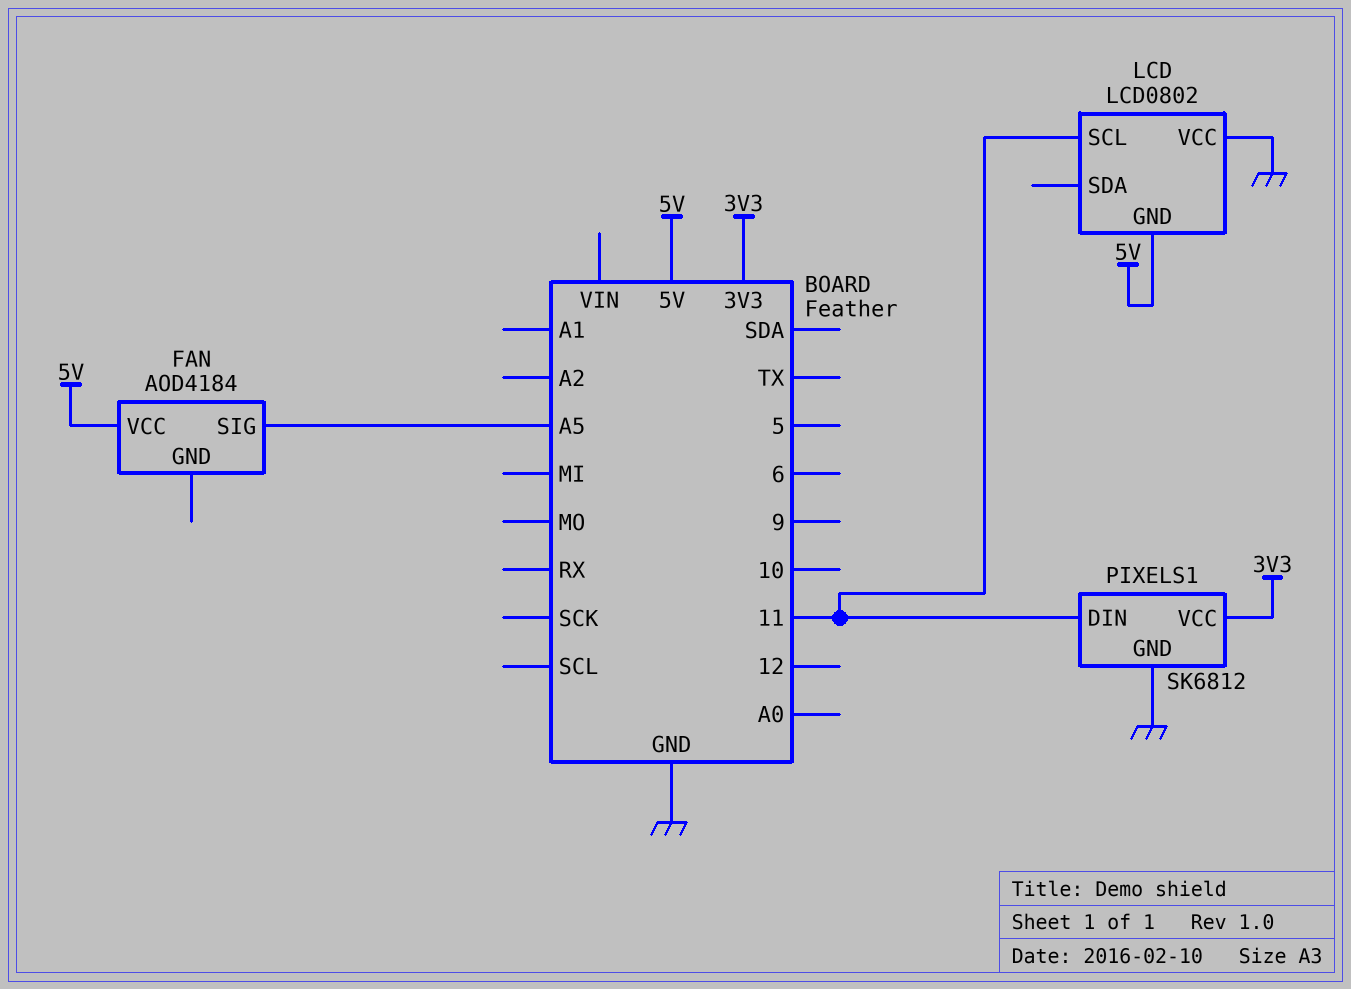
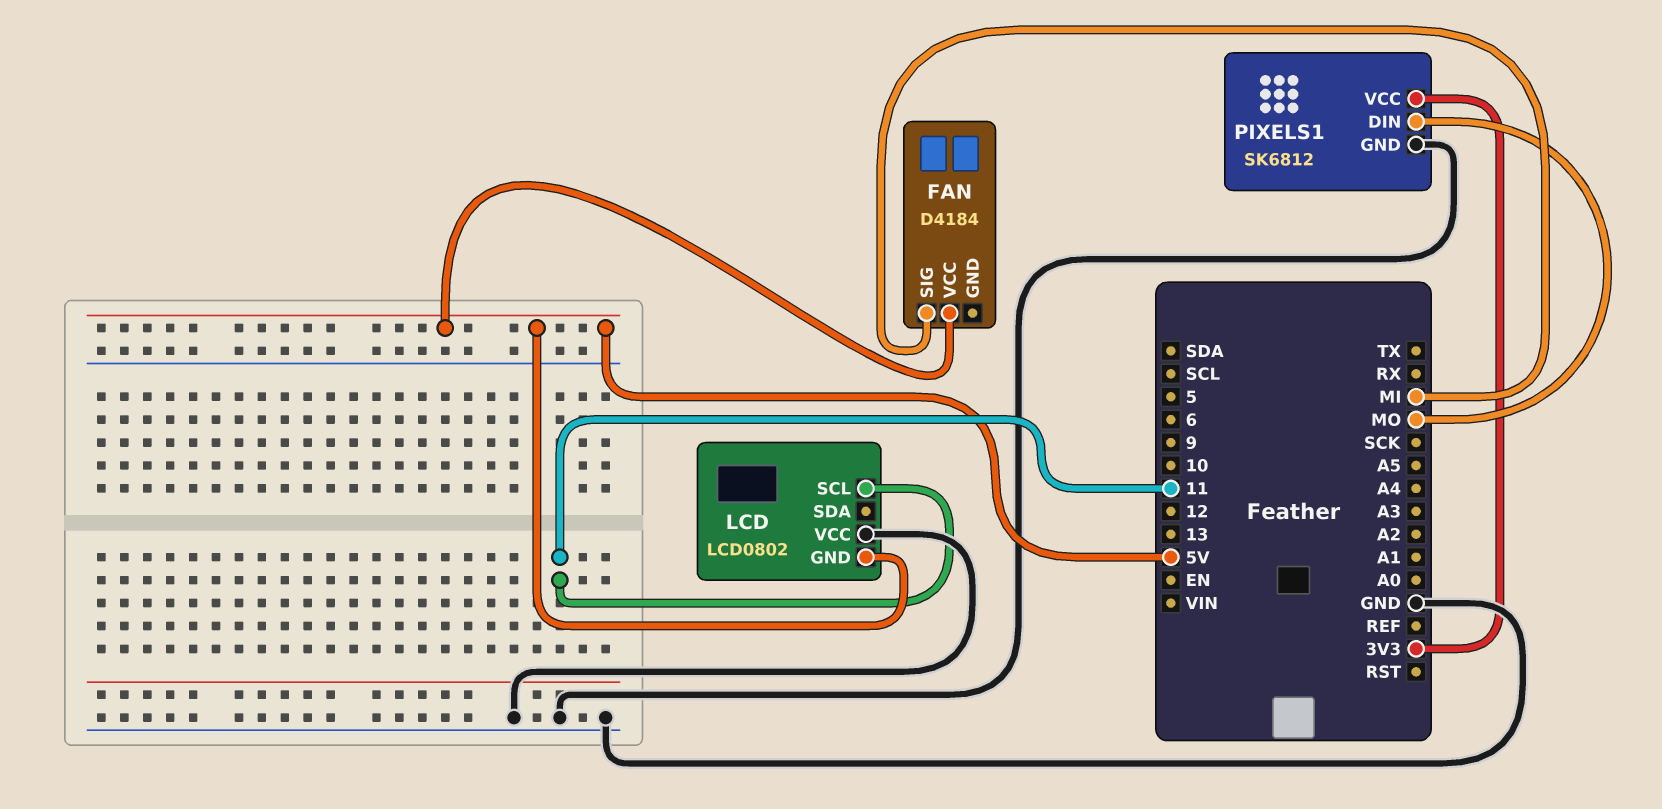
FAN: AOD4184 -> D4184
FAN pin SIG: A5 -> MI
PIXELS1 pin DIN: 11 -> MO

